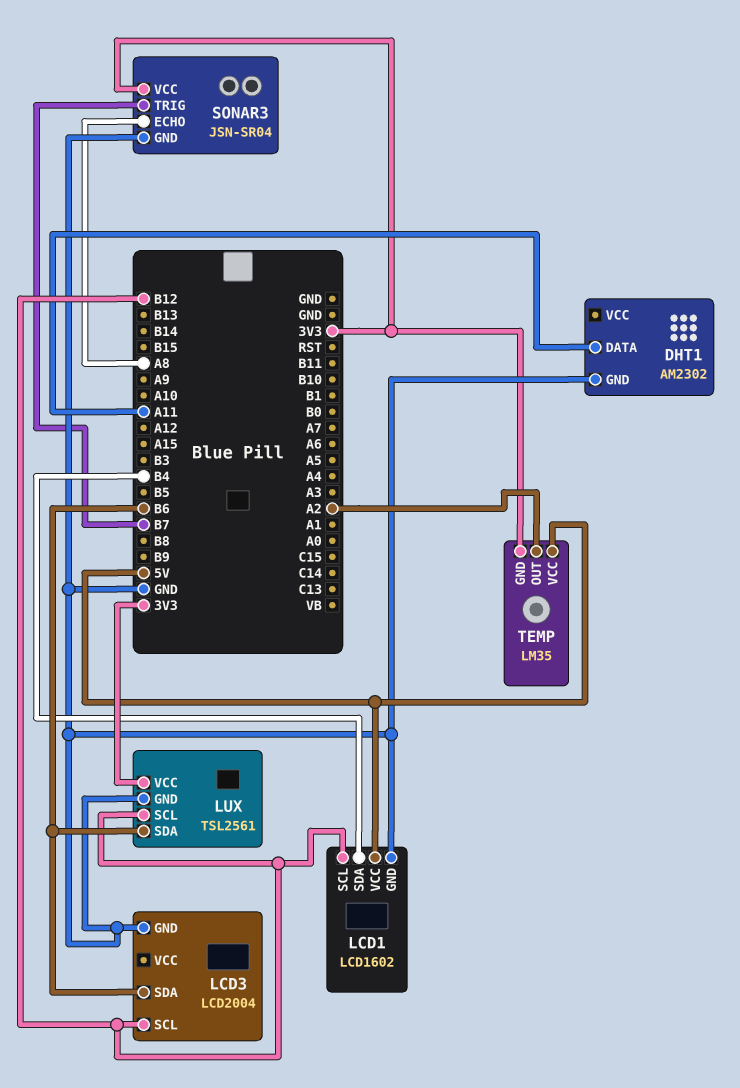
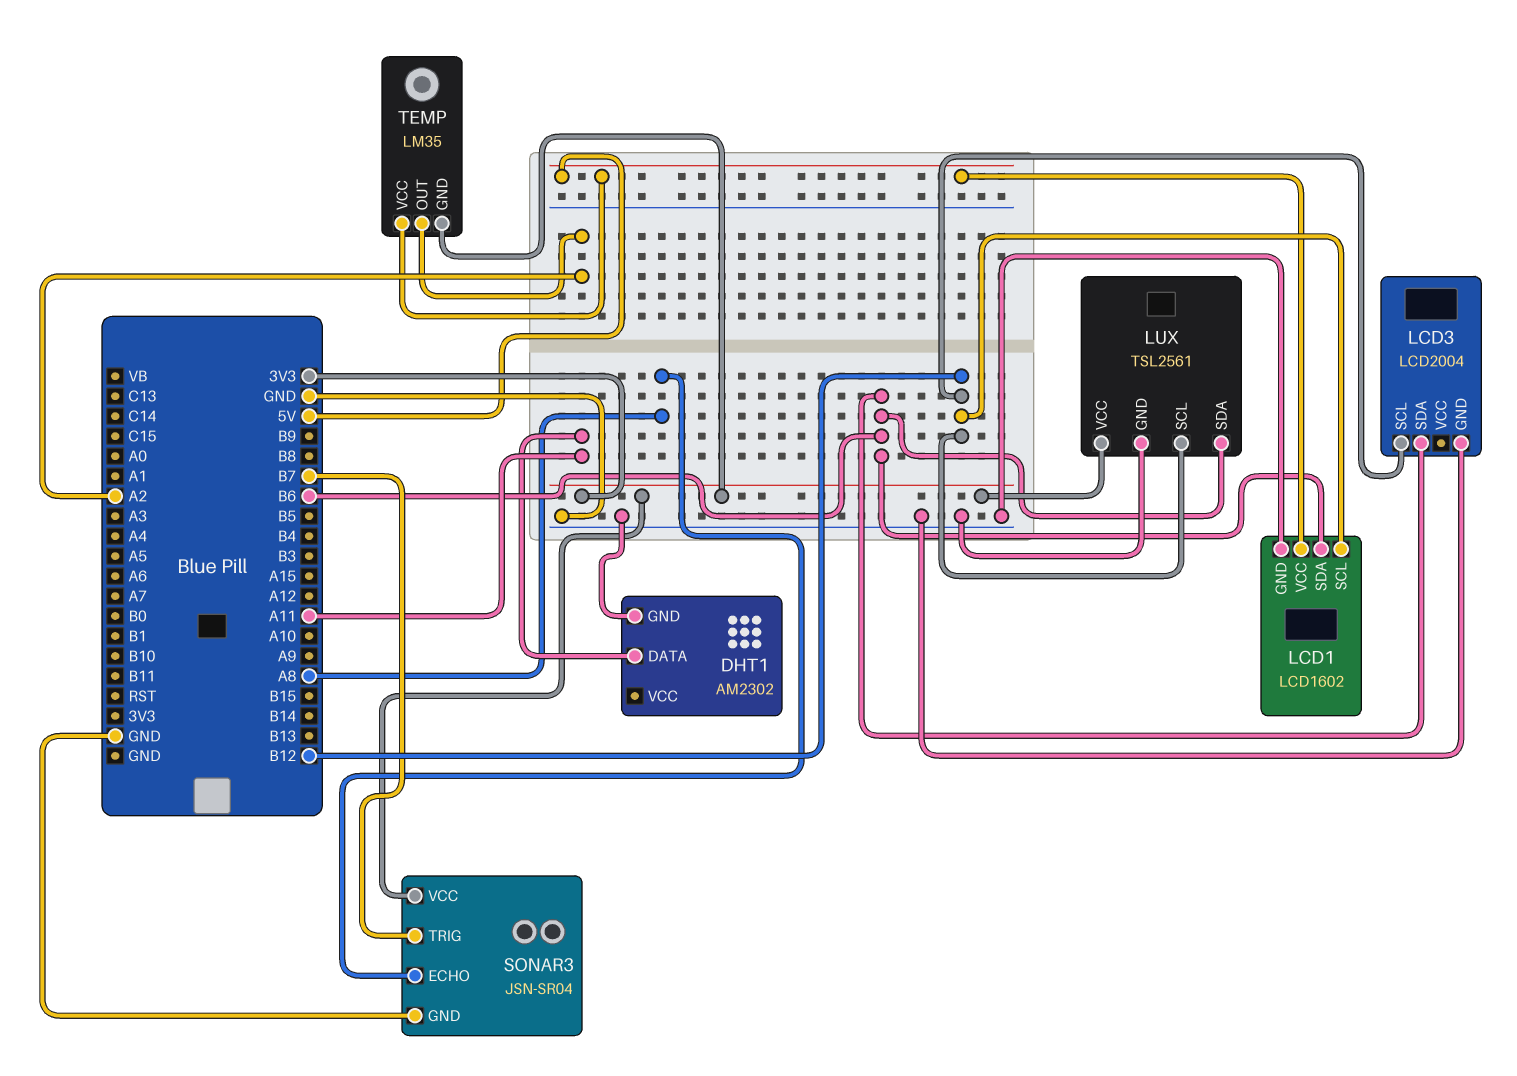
LCD1 pin SDA: B4 -> B6

